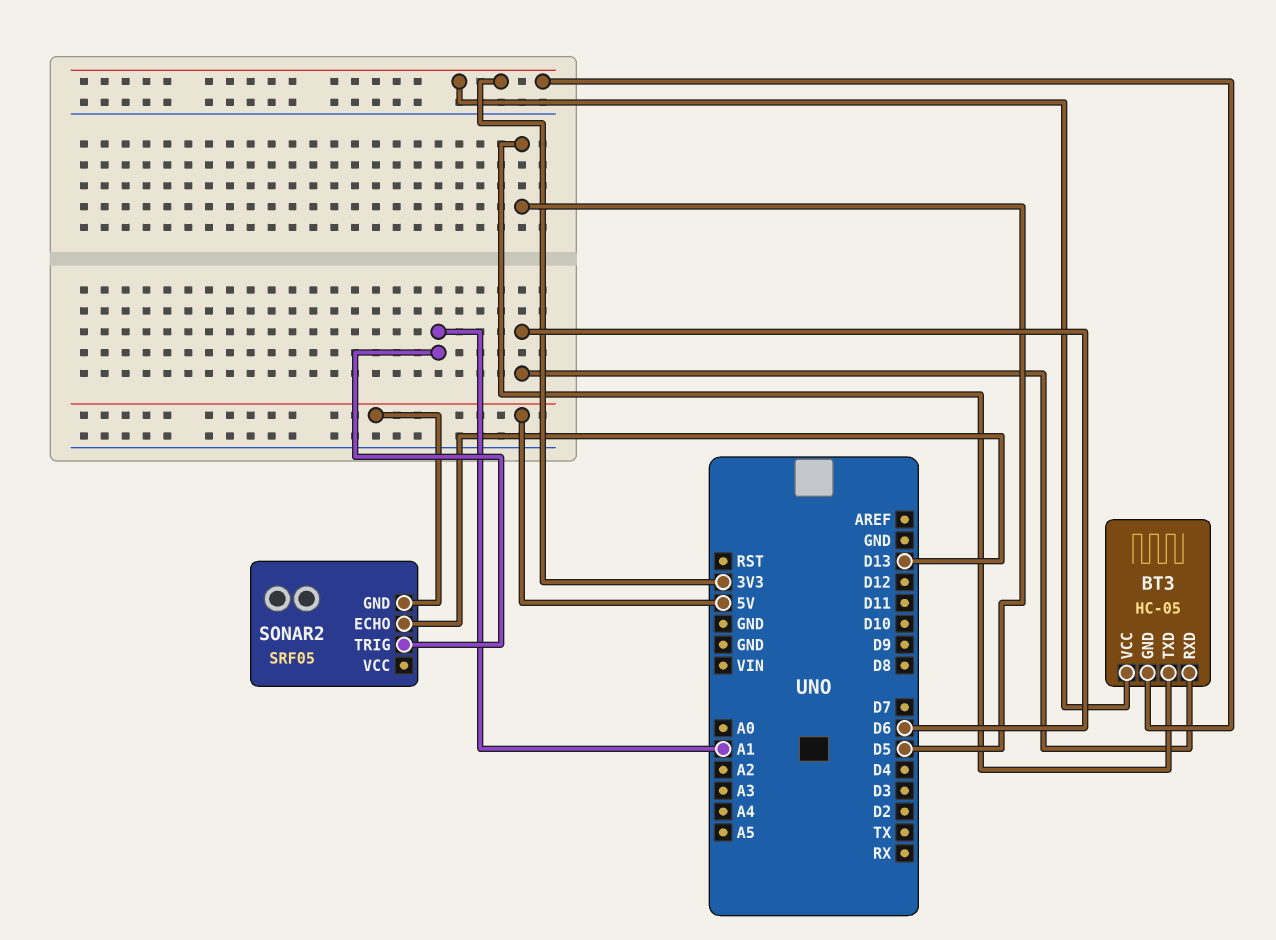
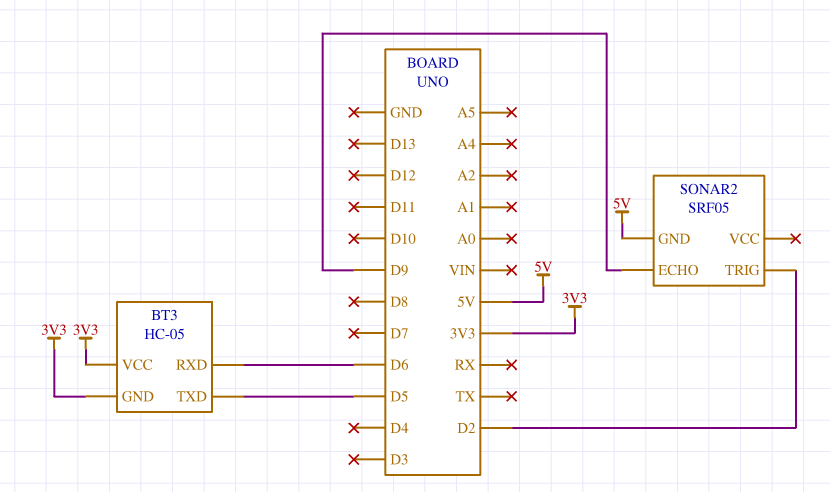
SONAR2 pin ECHO: D13 -> D9
SONAR2 pin TRIG: A1 -> D2

